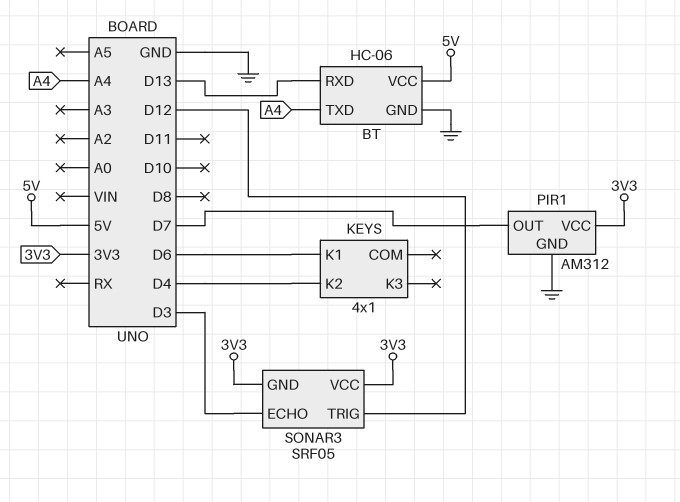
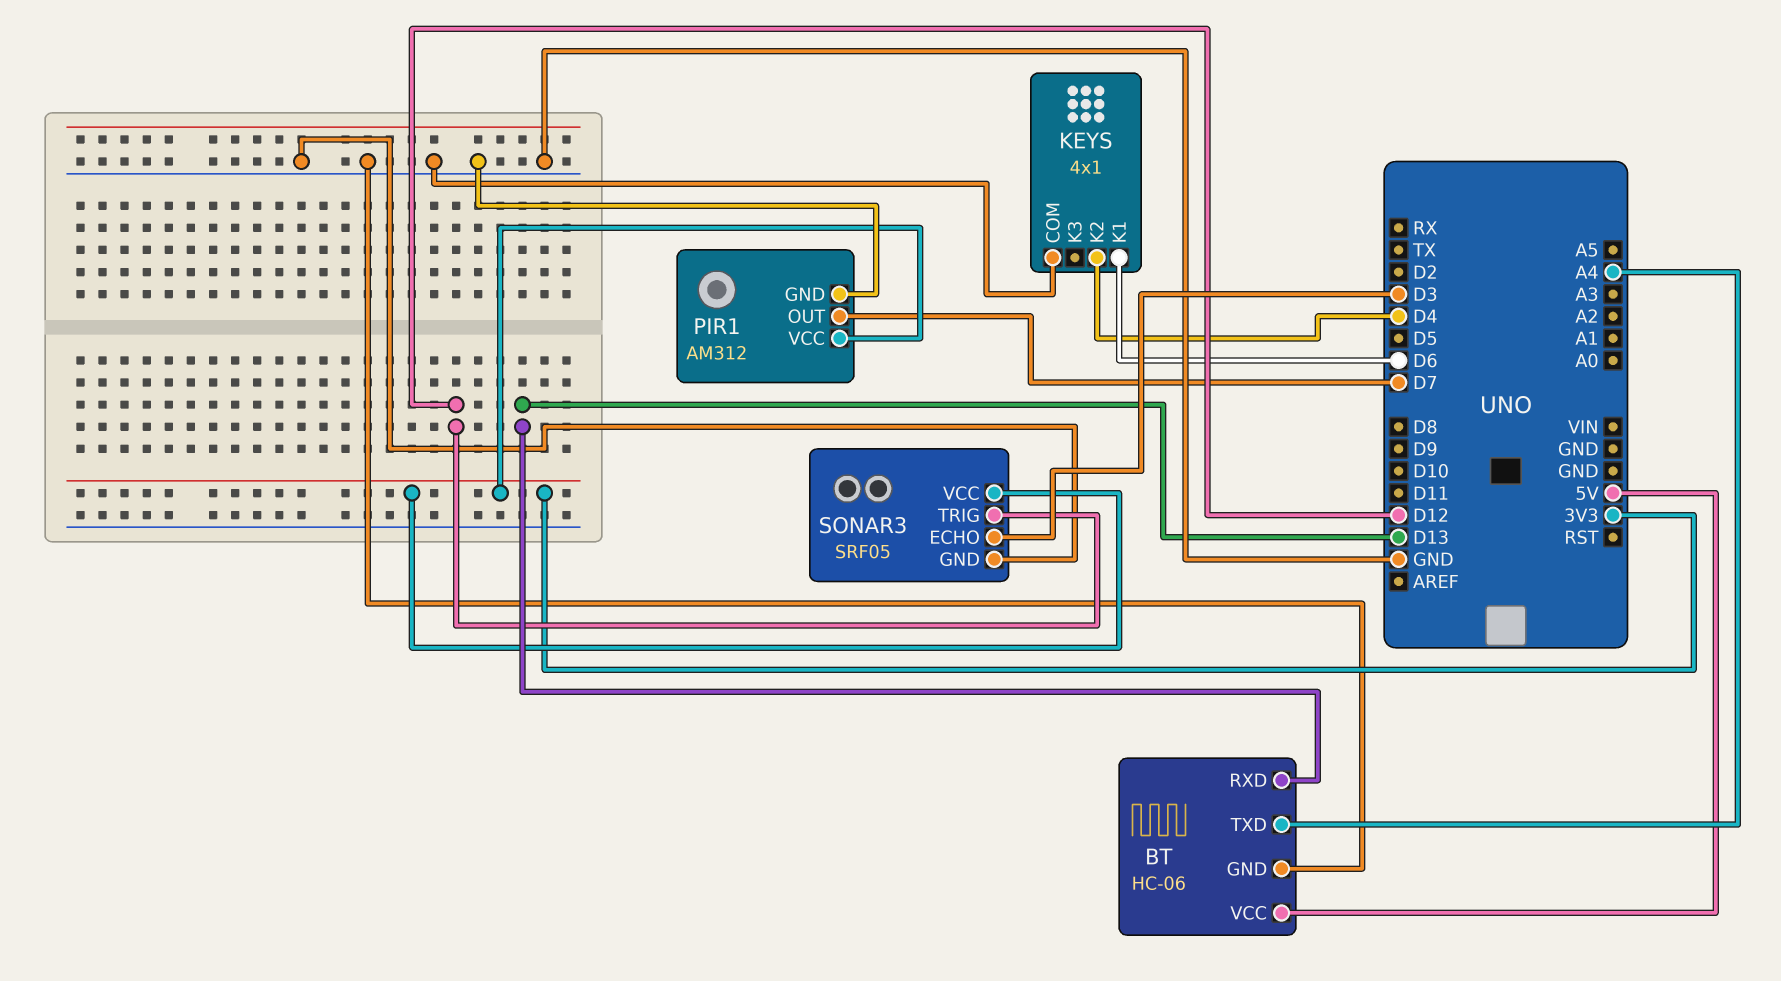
KEYS pin COM: none -> GND
SONAR3 pin GND: 3V3 -> GND

